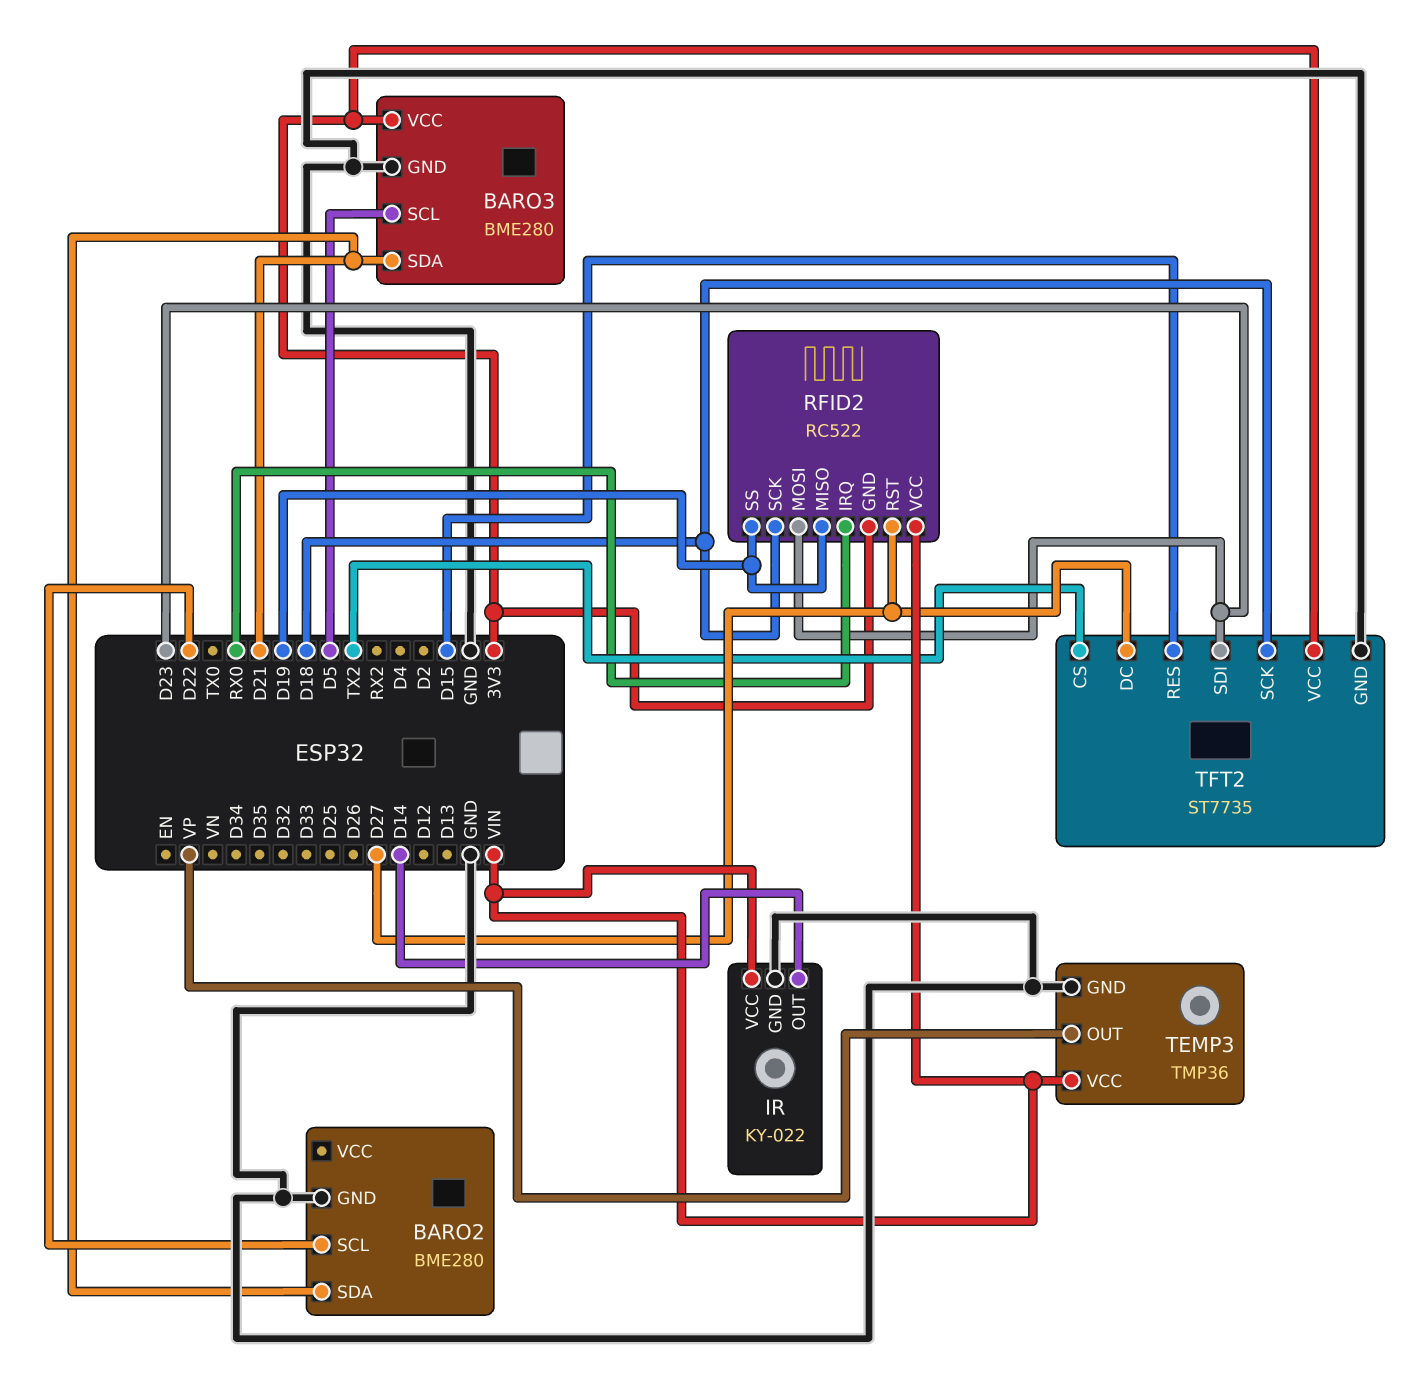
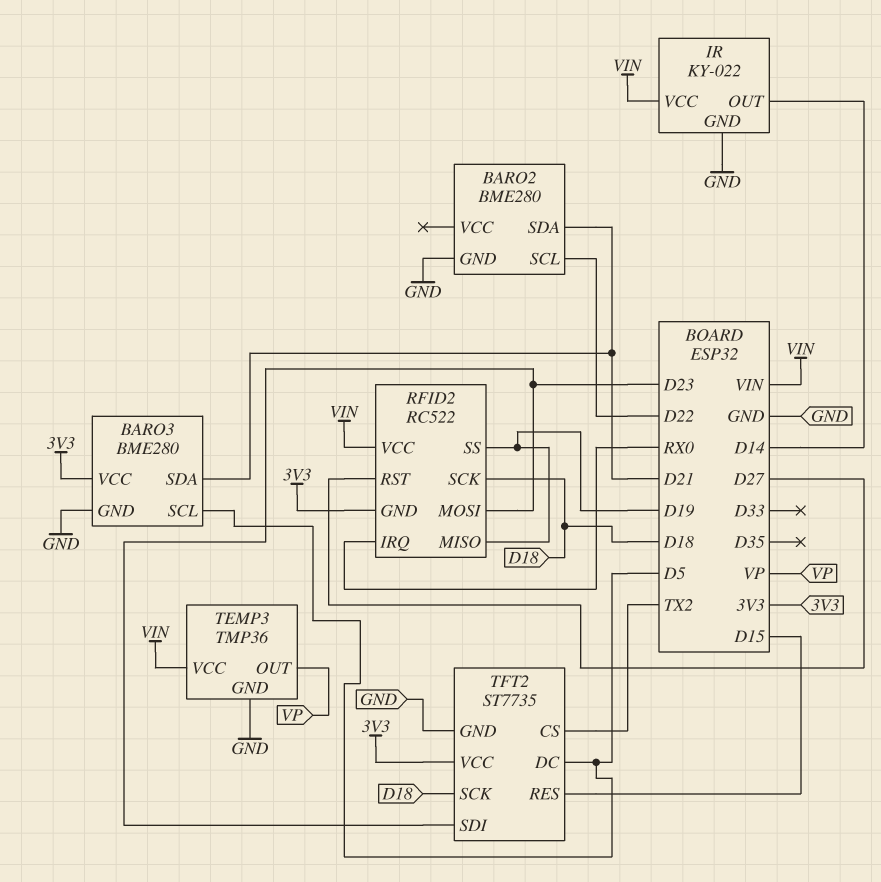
TFT2 pin DC: D27 -> D5

